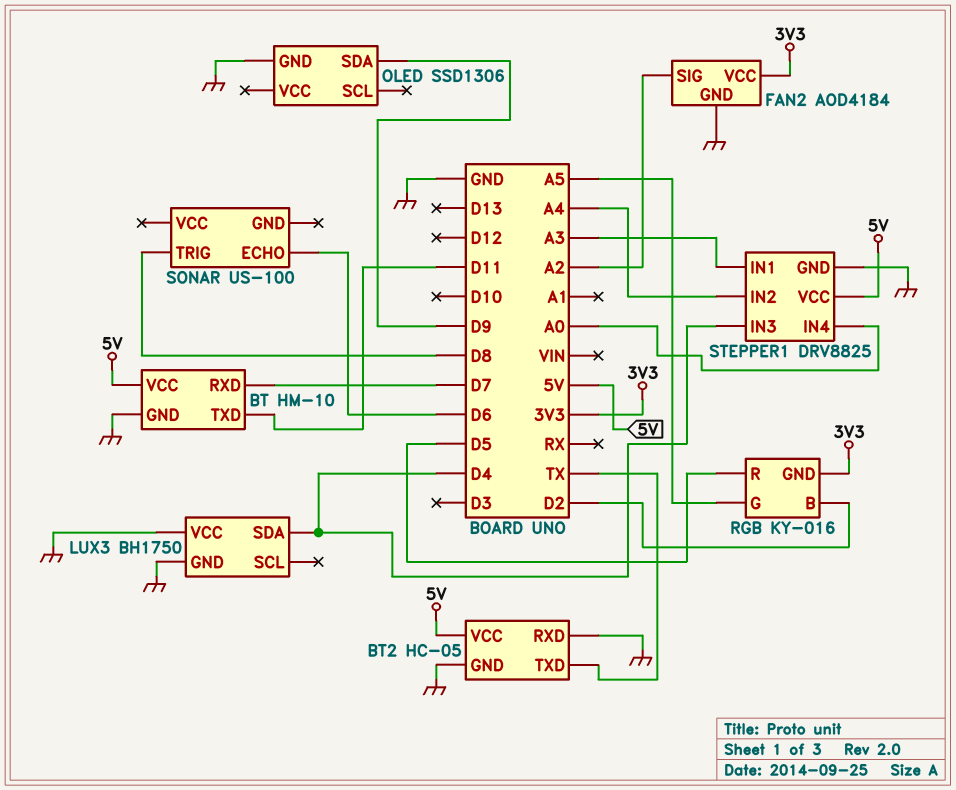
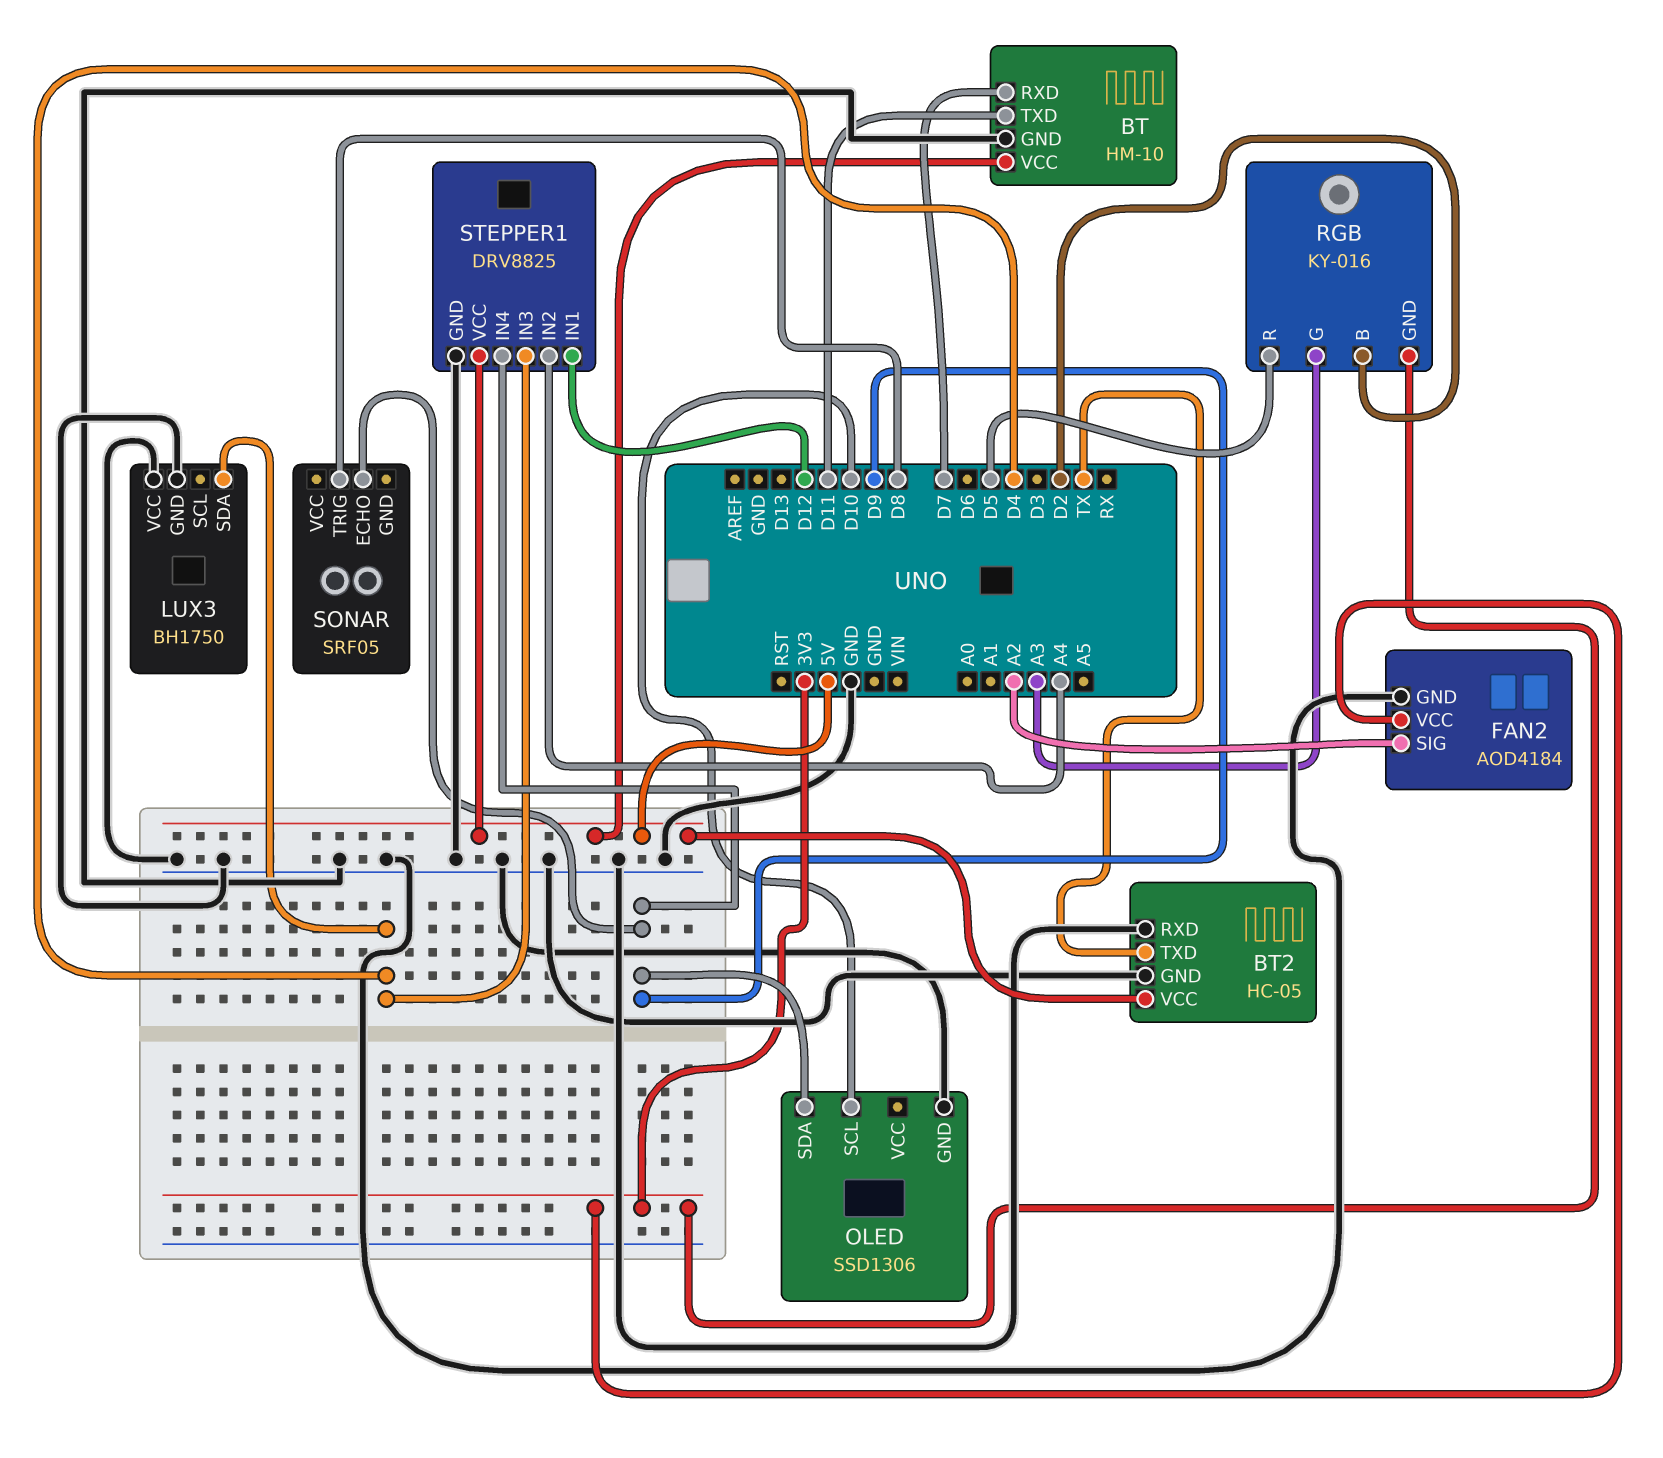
OLED pin SCL: none -> D10
RGB pin G: A5 -> A3
SONAR: US-100 -> SRF05
SONAR pin ECHO: D6 -> D9
STEPPER1 pin IN1: A3 -> D12
STEPPER1 pin IN4: A0 -> D9

